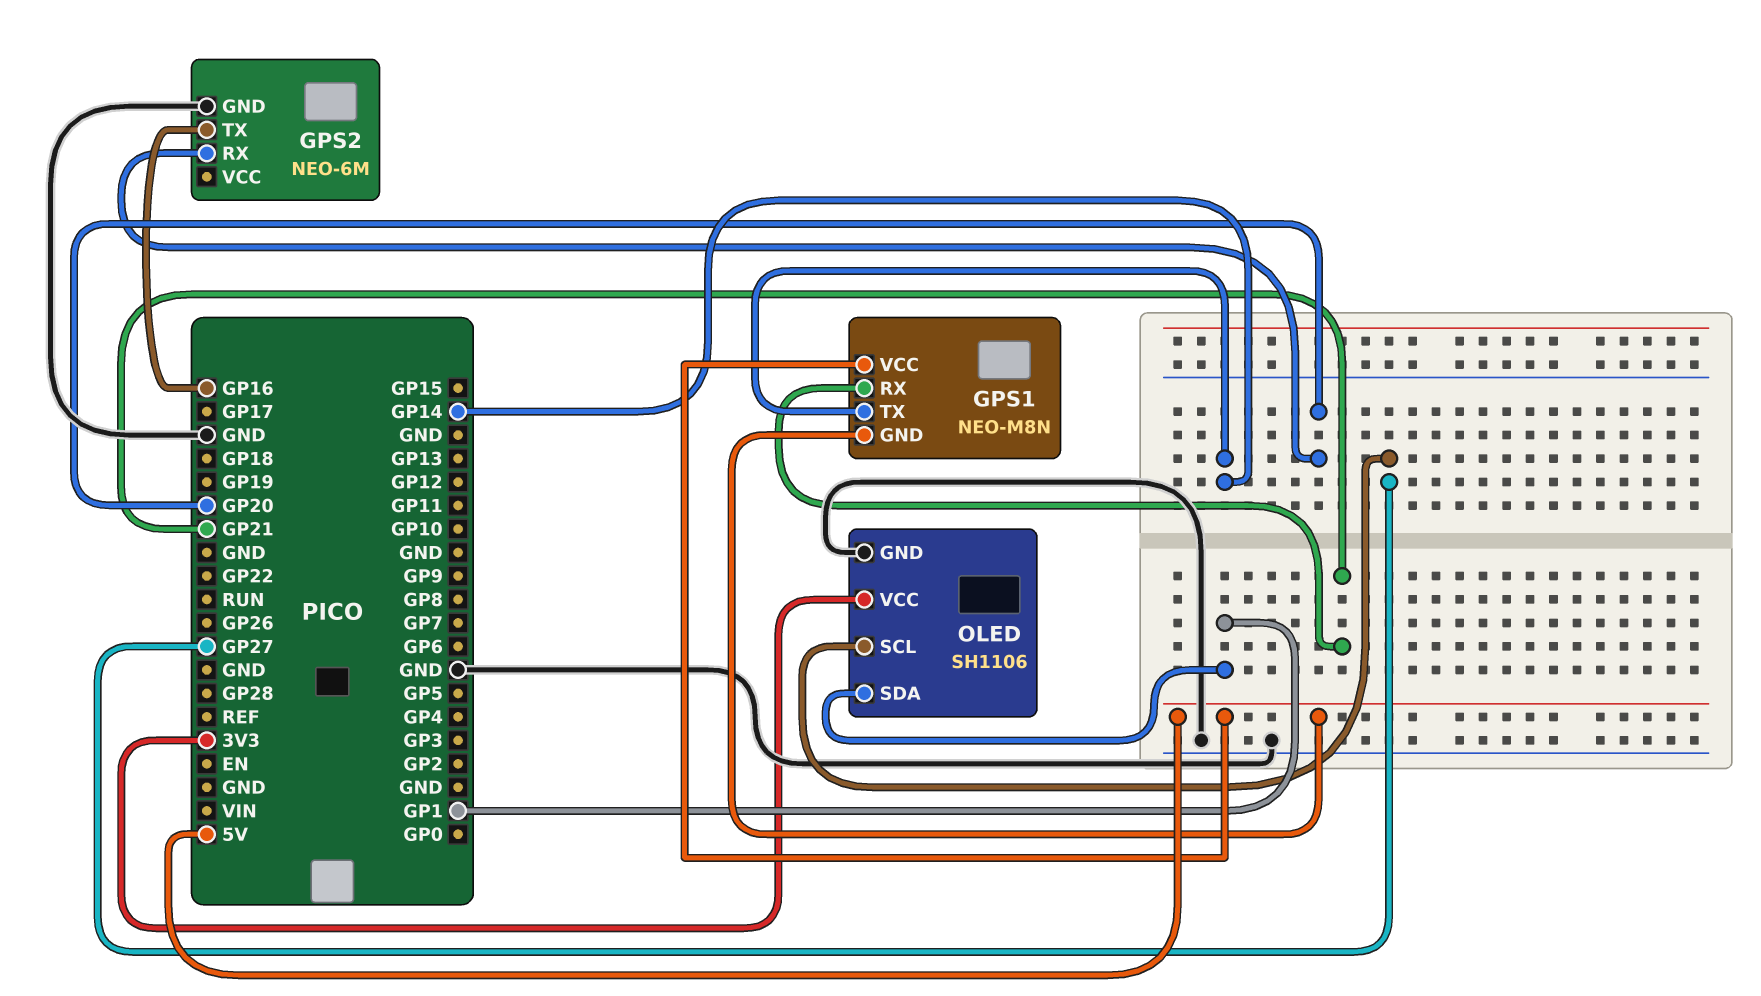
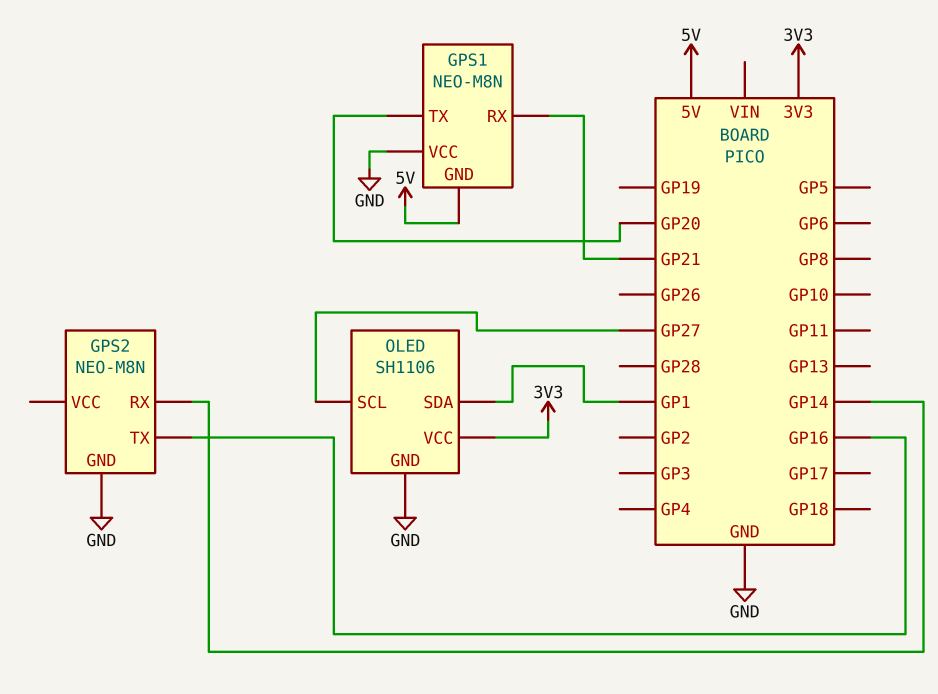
GPS1 pin TX: GP14 -> GP20
GPS1 pin VCC: 5V -> GND
GPS2: NEO-6M -> NEO-M8N
GPS2 pin RX: GP20 -> GP14

